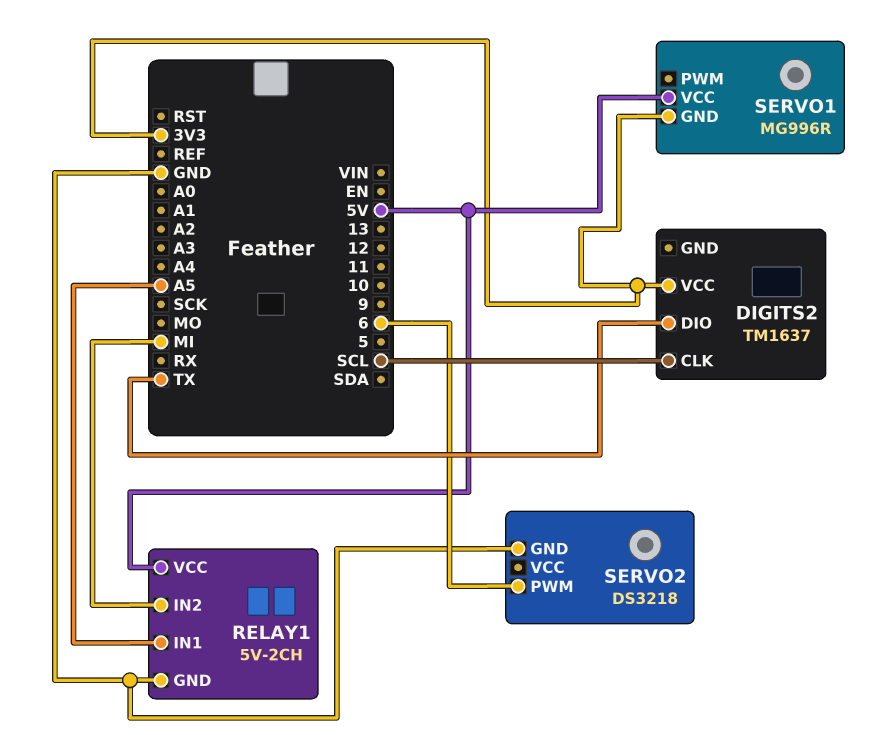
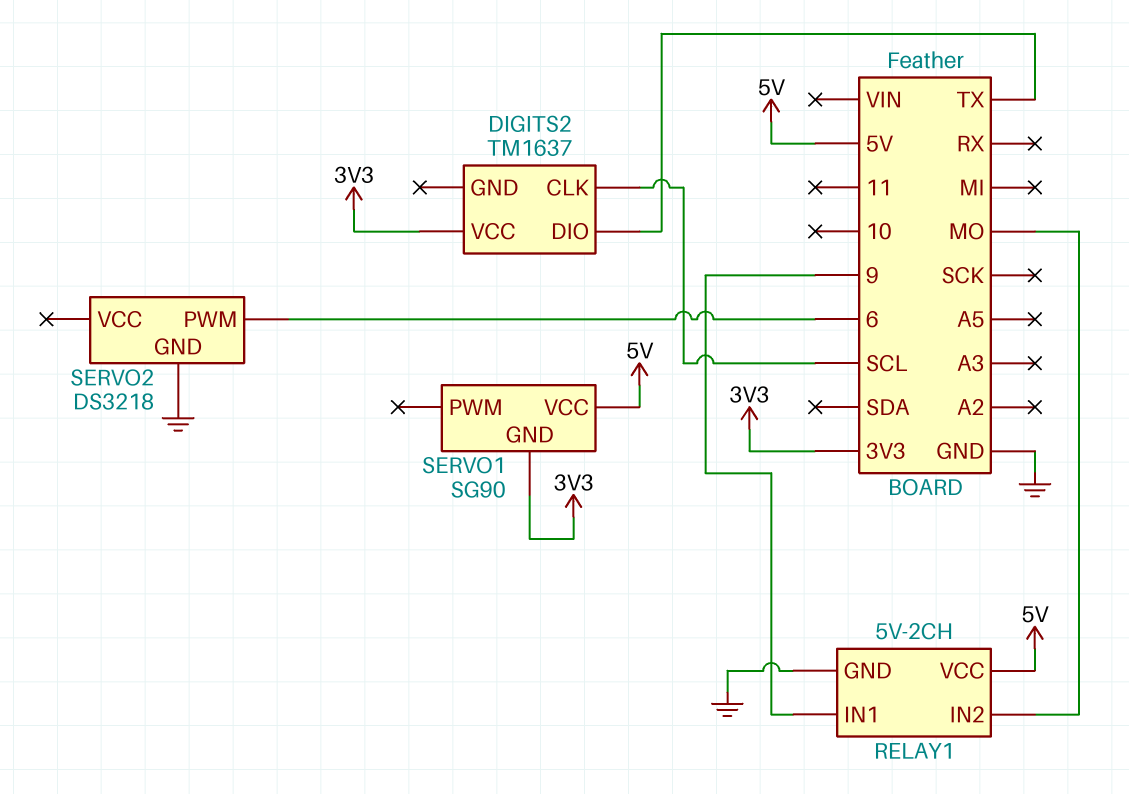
RELAY1 pin IN1: A5 -> 9
RELAY1 pin IN2: MI -> MO
SERVO1: MG996R -> SG90

